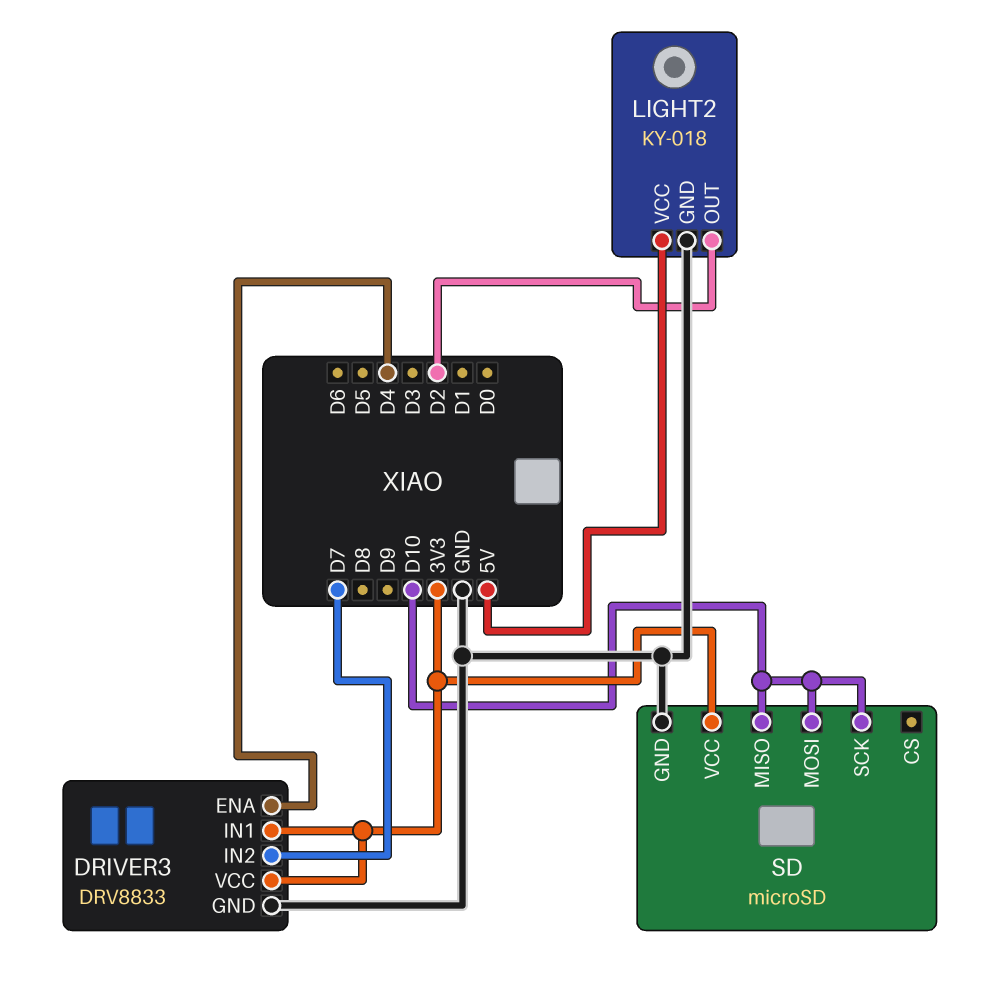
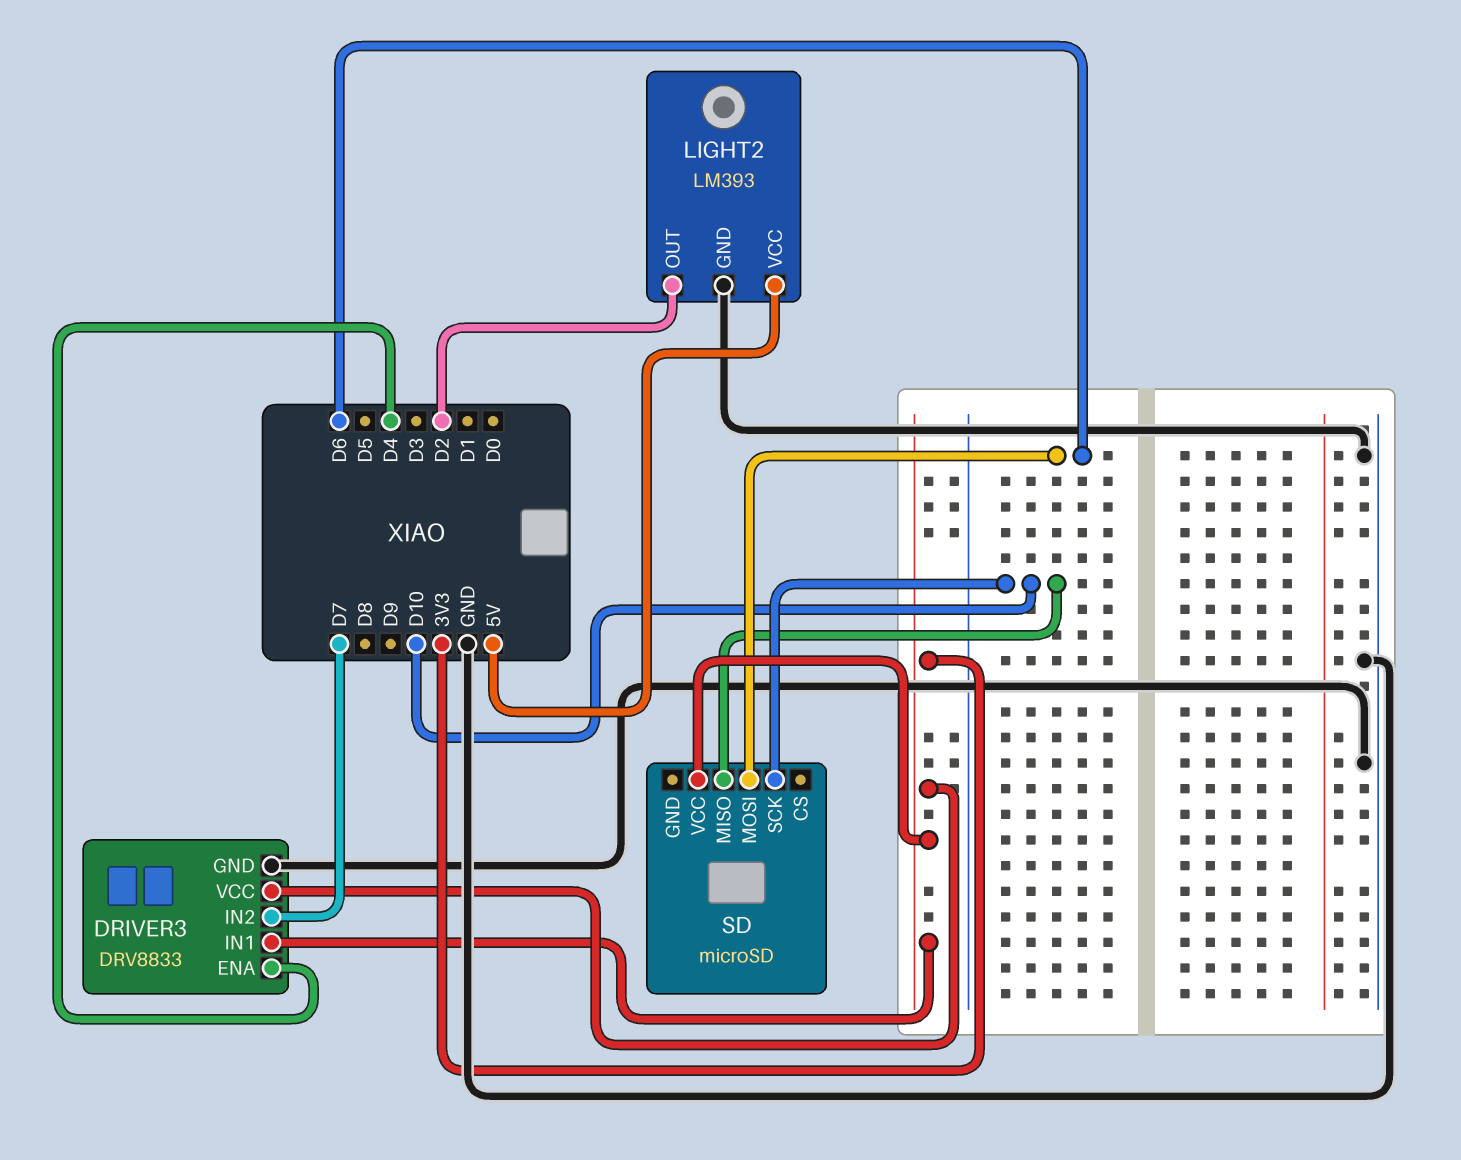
LIGHT2: KY-018 -> LM393
SD pin GND: GND -> none
SD pin MOSI: D10 -> D6

